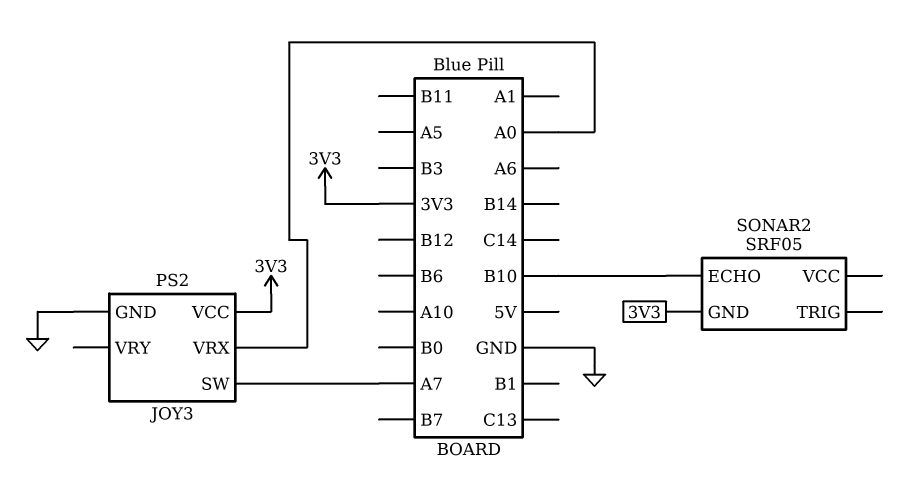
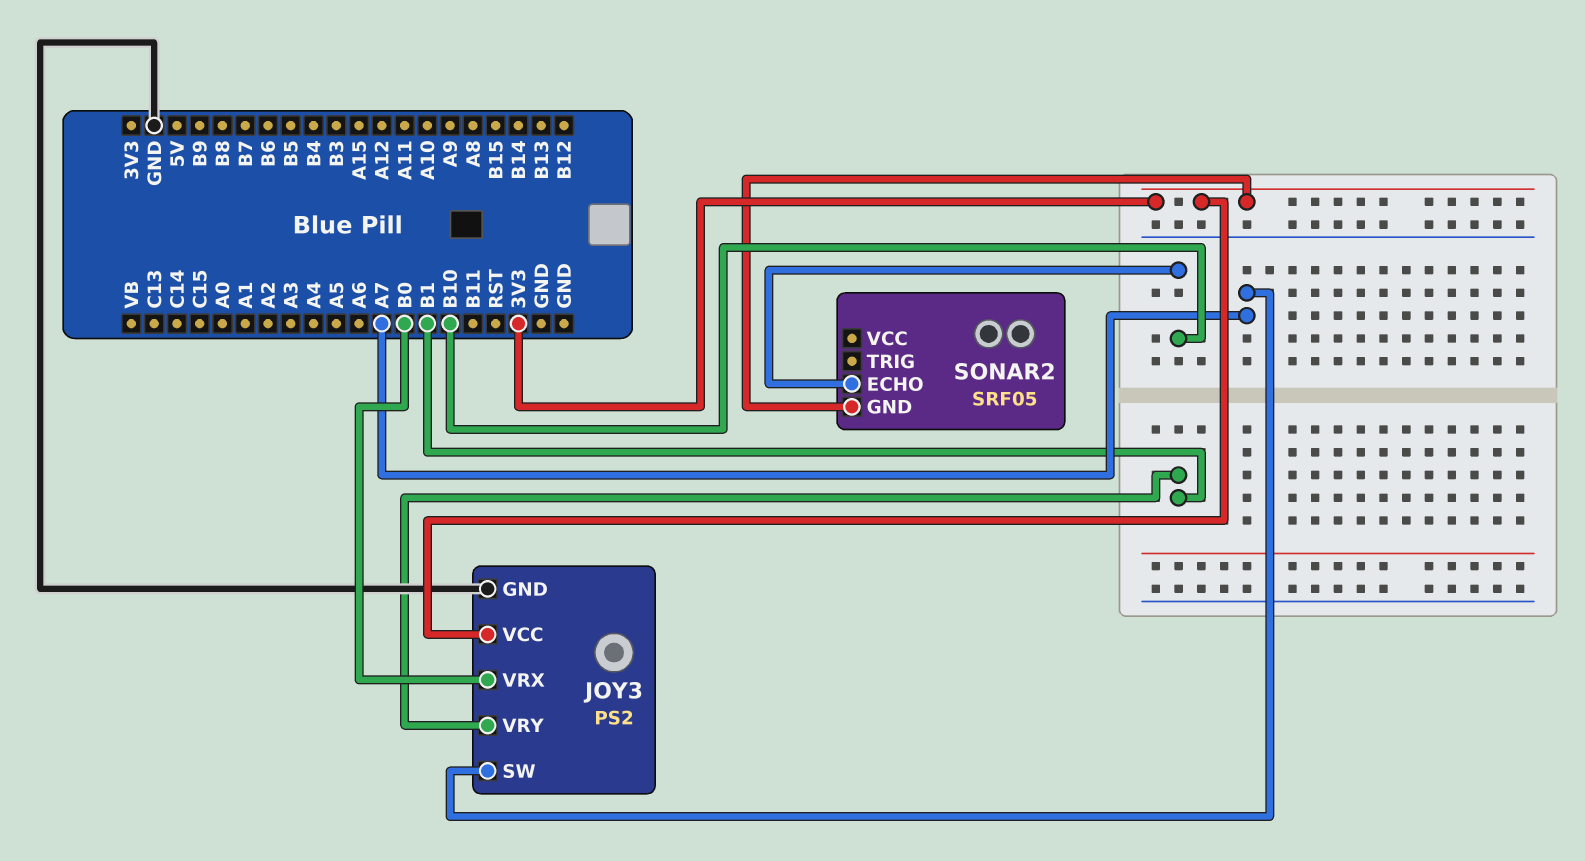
JOY3 pin VRX: A0 -> B0
JOY3 pin VRY: none -> B1

